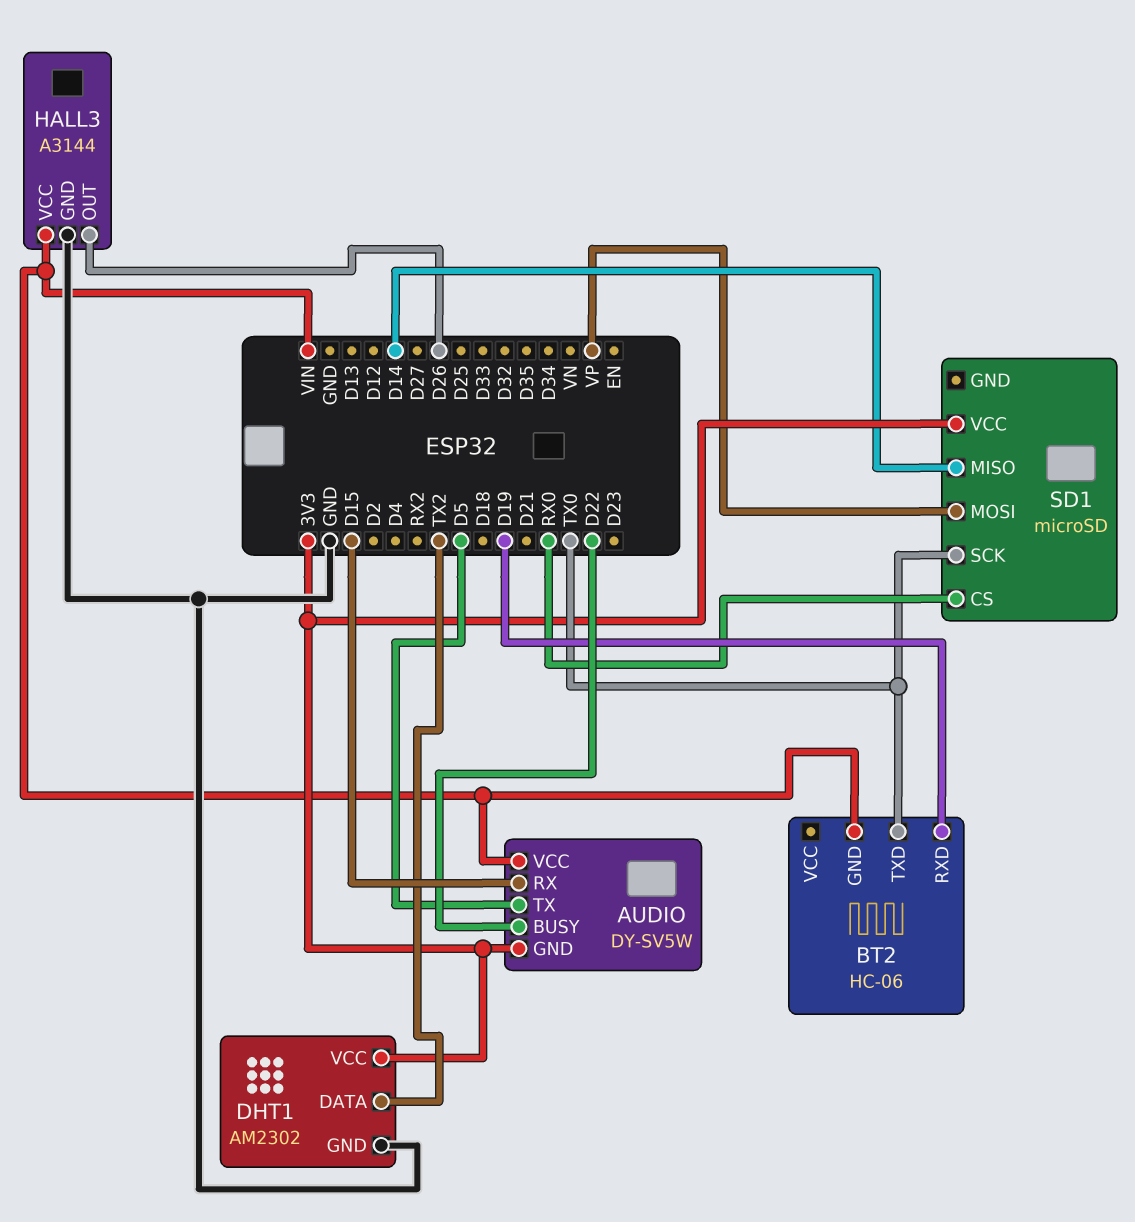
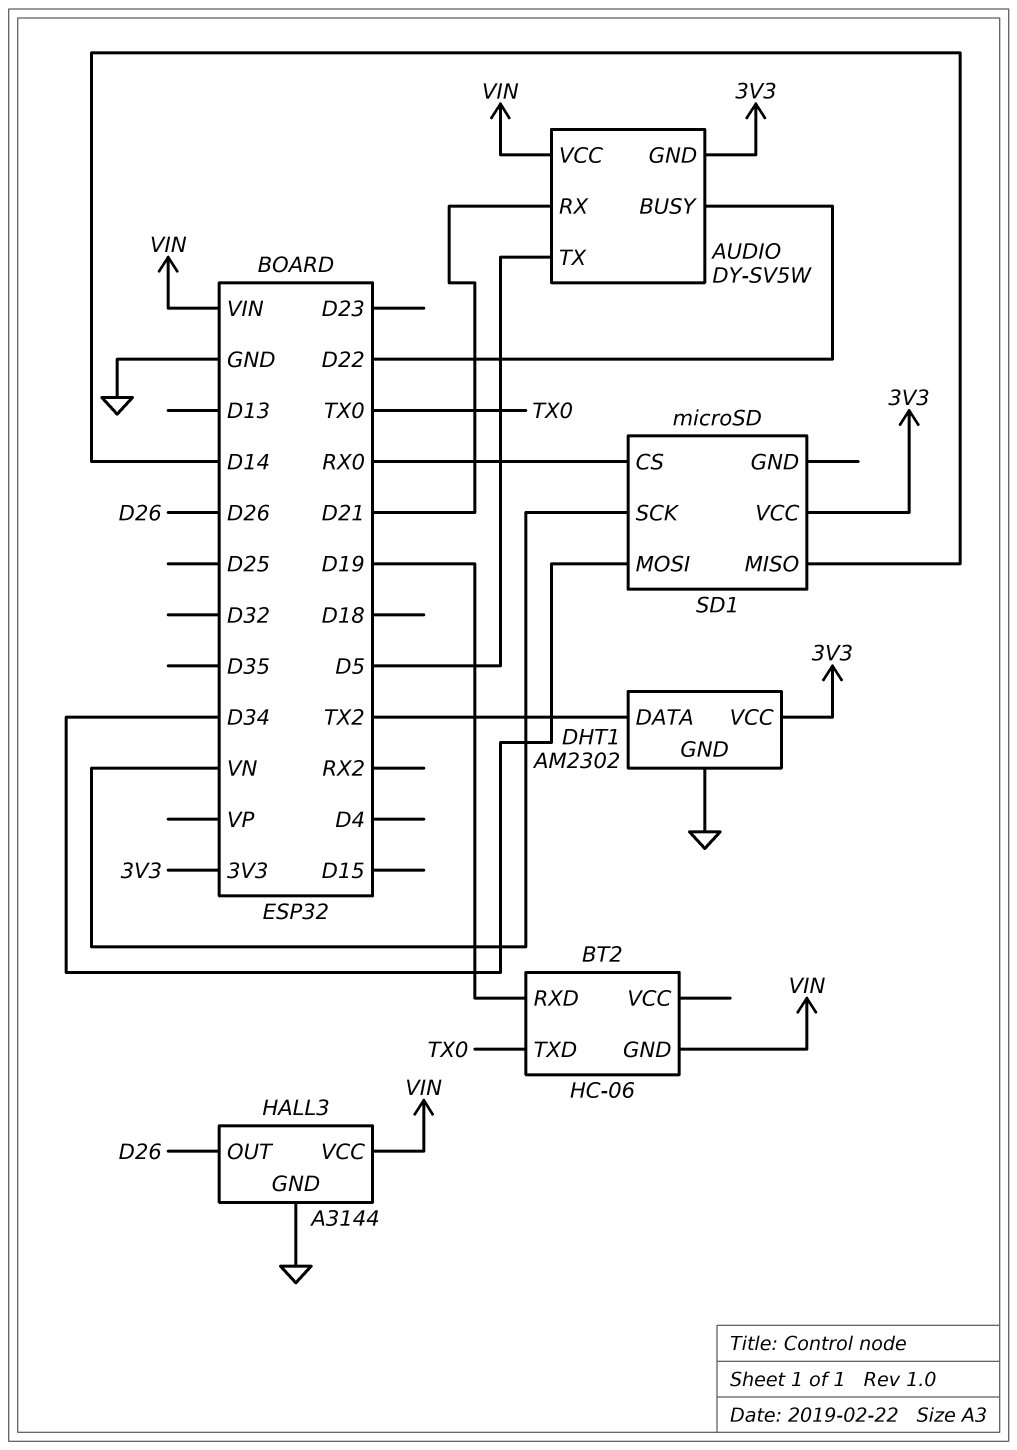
AUDIO pin RX: D15 -> D21
SD1 pin MOSI: VP -> D34
SD1 pin SCK: TX0 -> VN

